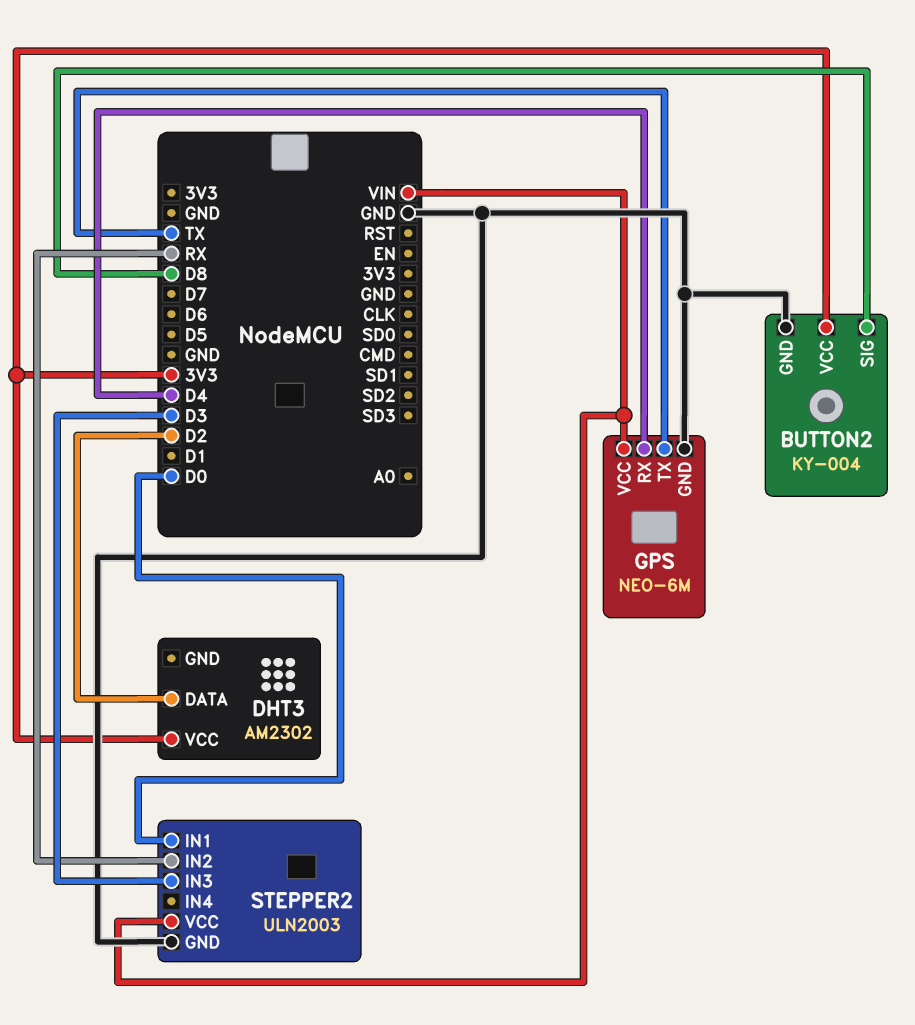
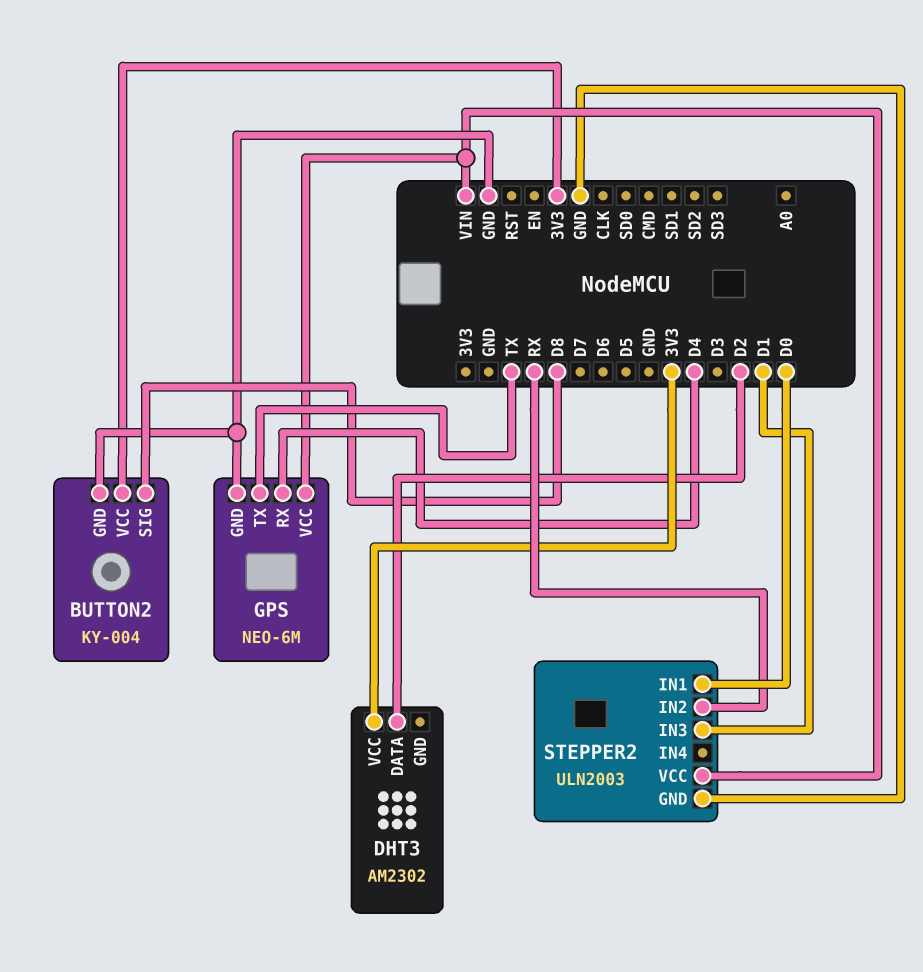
STEPPER2 pin IN3: D3 -> D1

